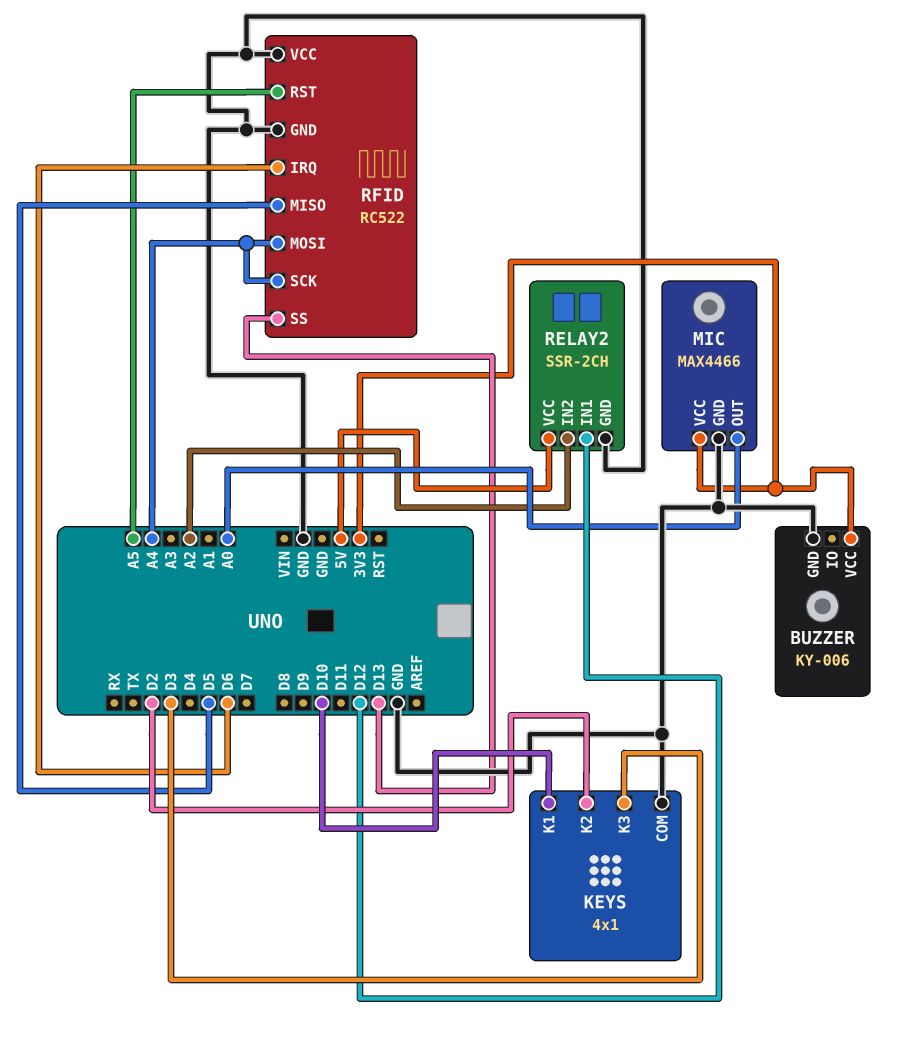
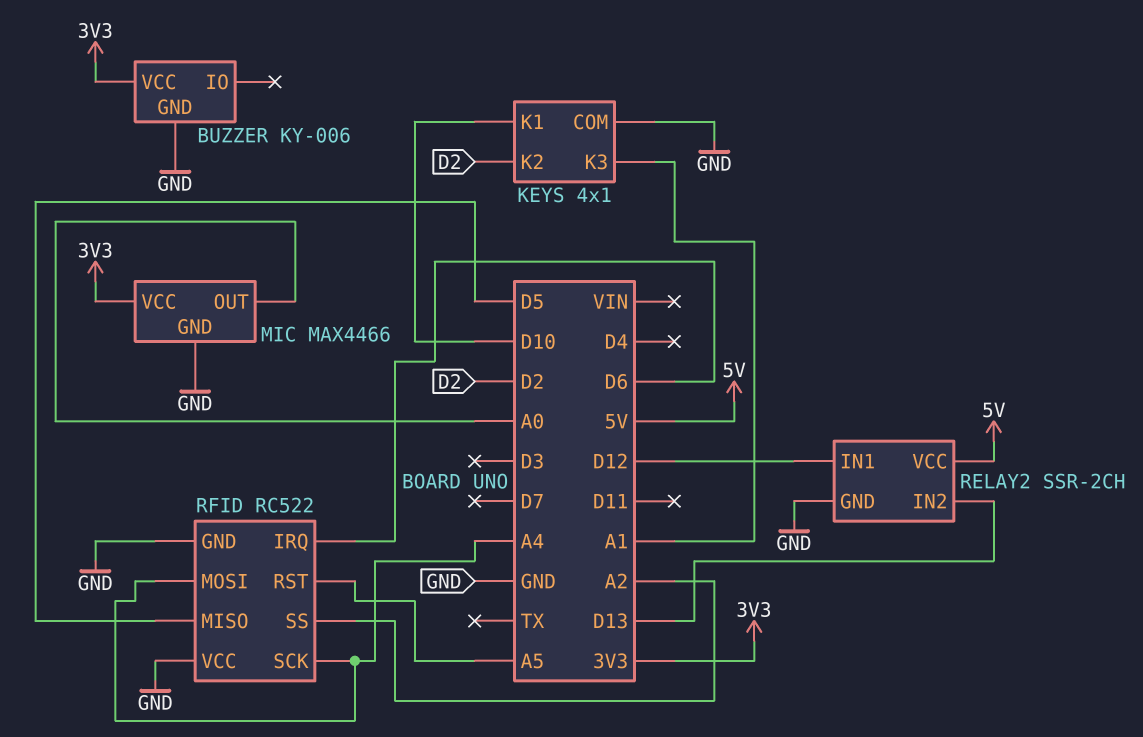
KEYS pin K3: D3 -> A1
RELAY2 pin IN2: A2 -> D13
RFID pin SS: D13 -> A2

